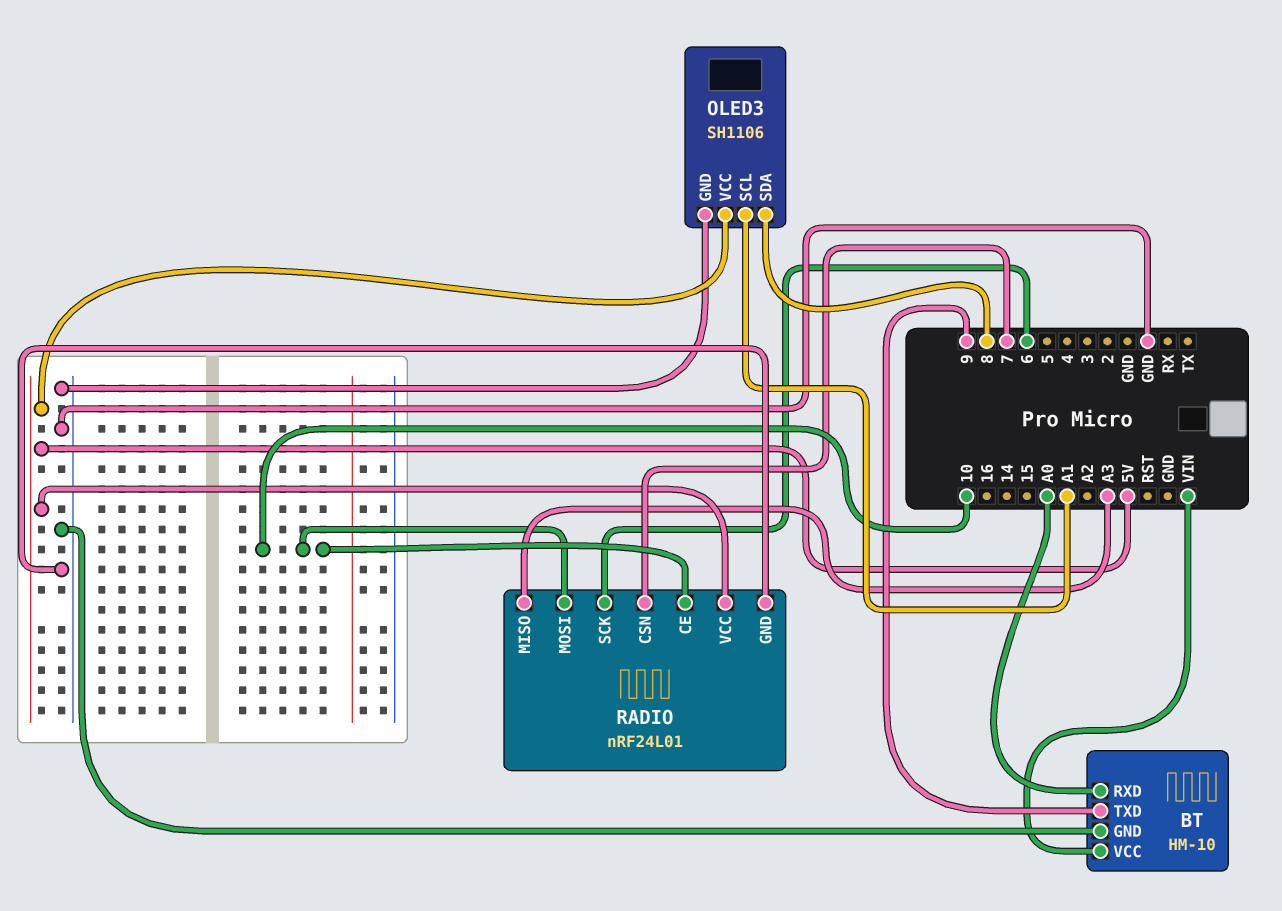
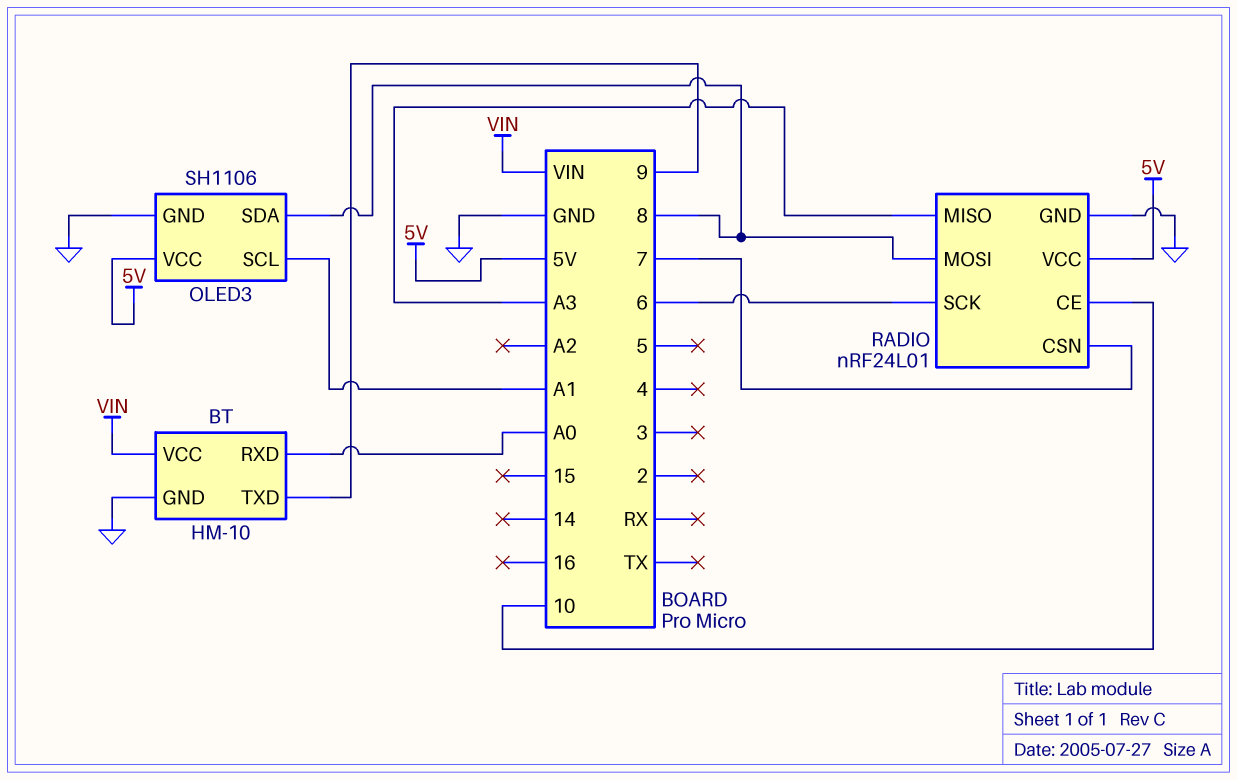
RADIO pin MOSI: 10 -> 8

